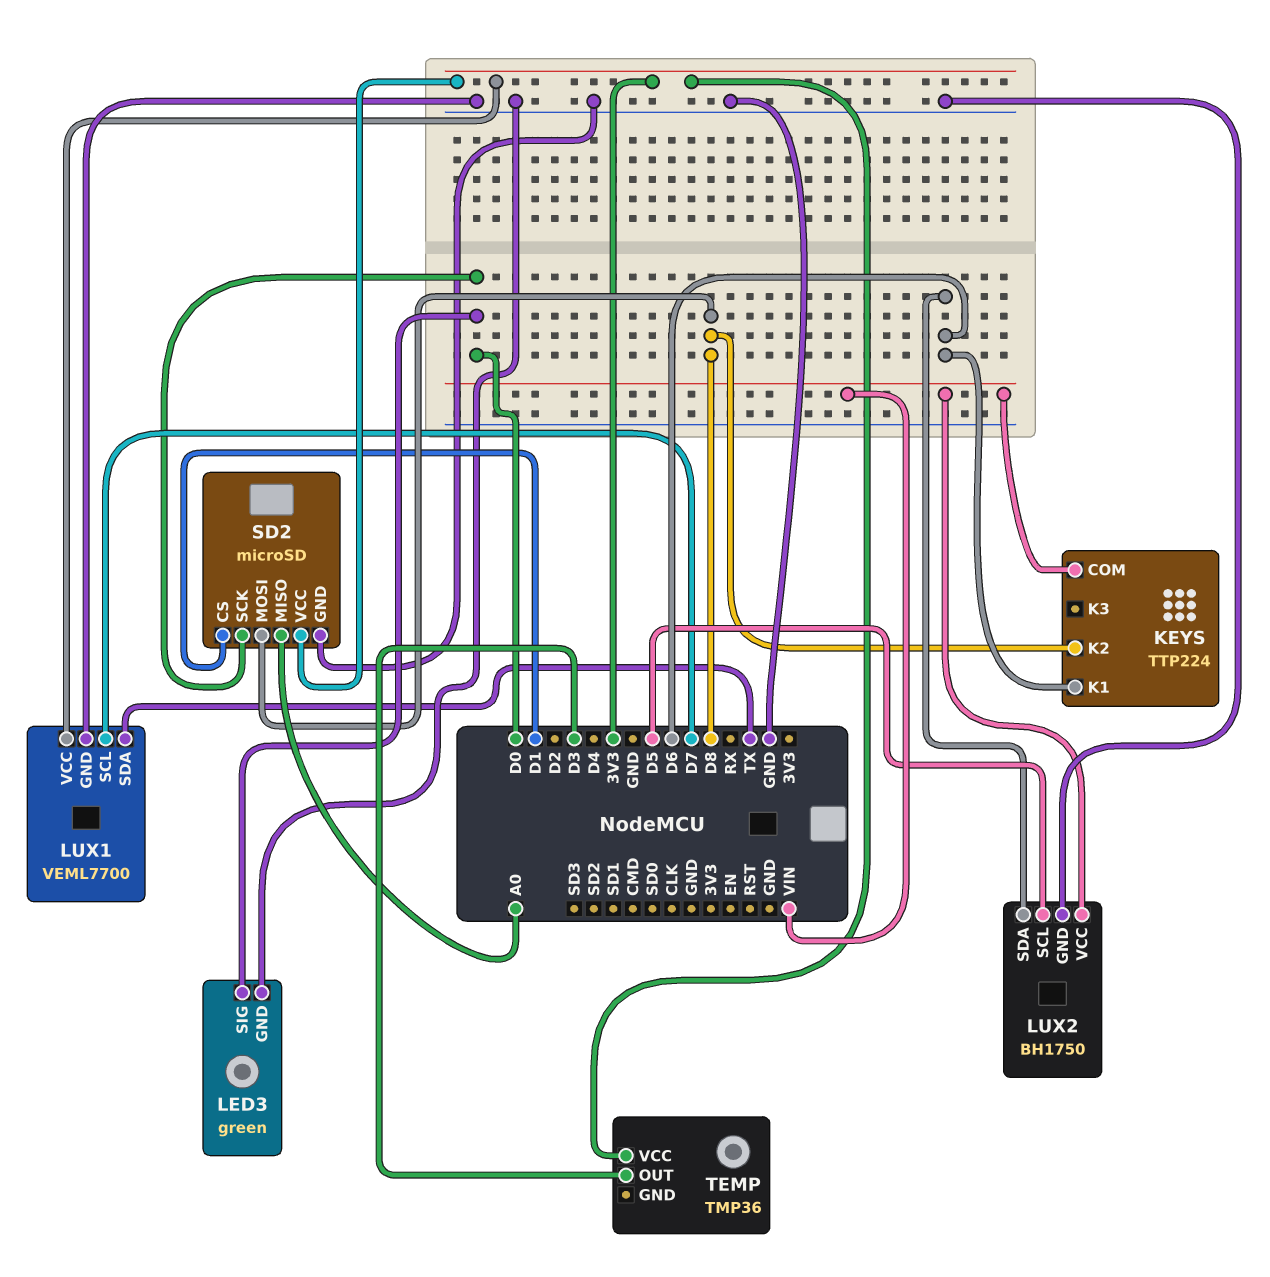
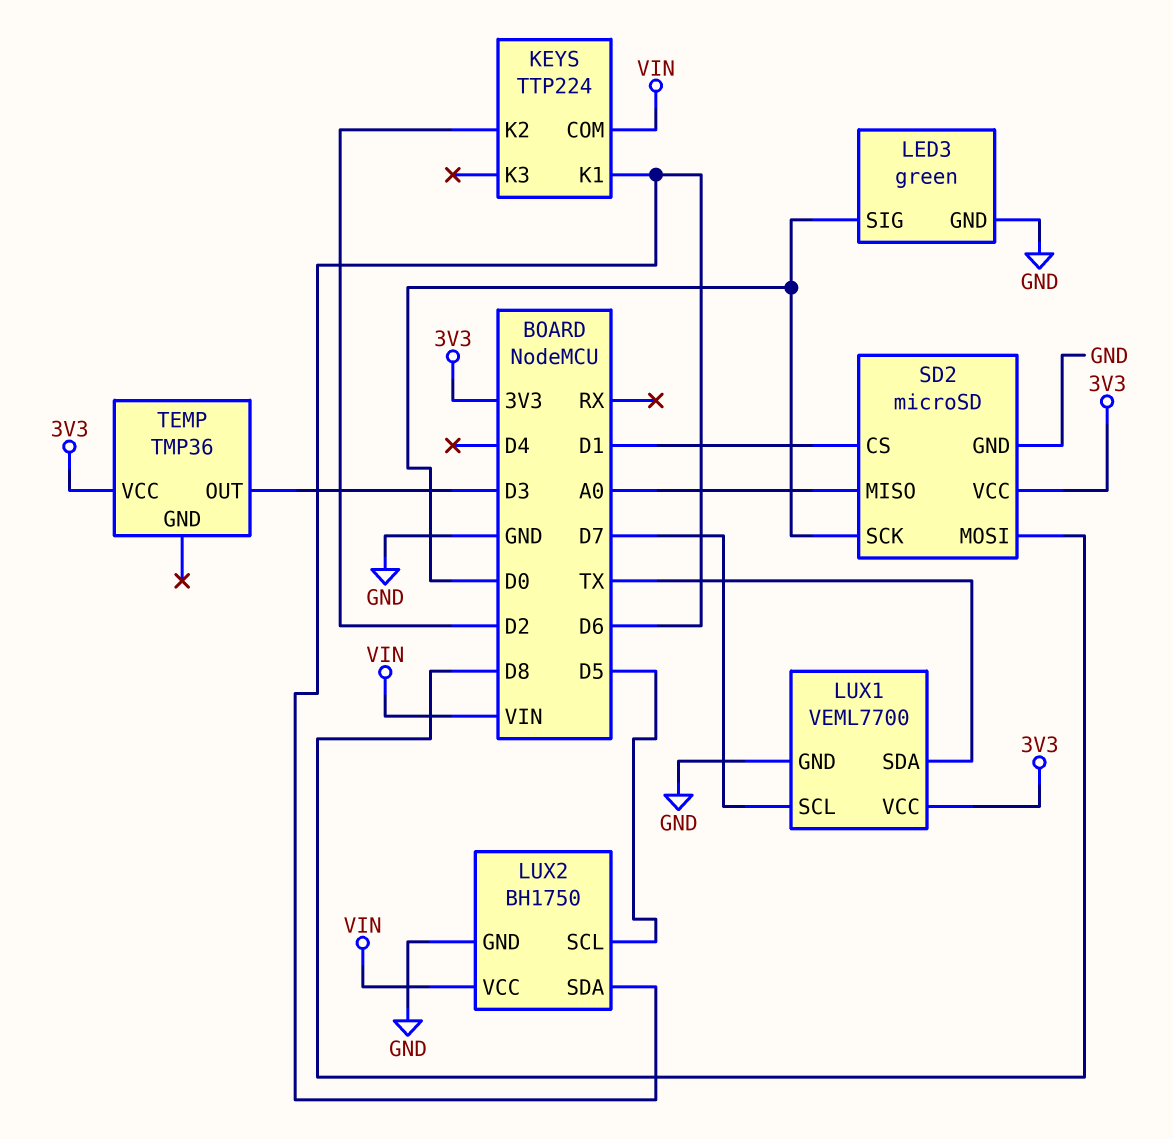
KEYS pin K2: D8 -> D2

